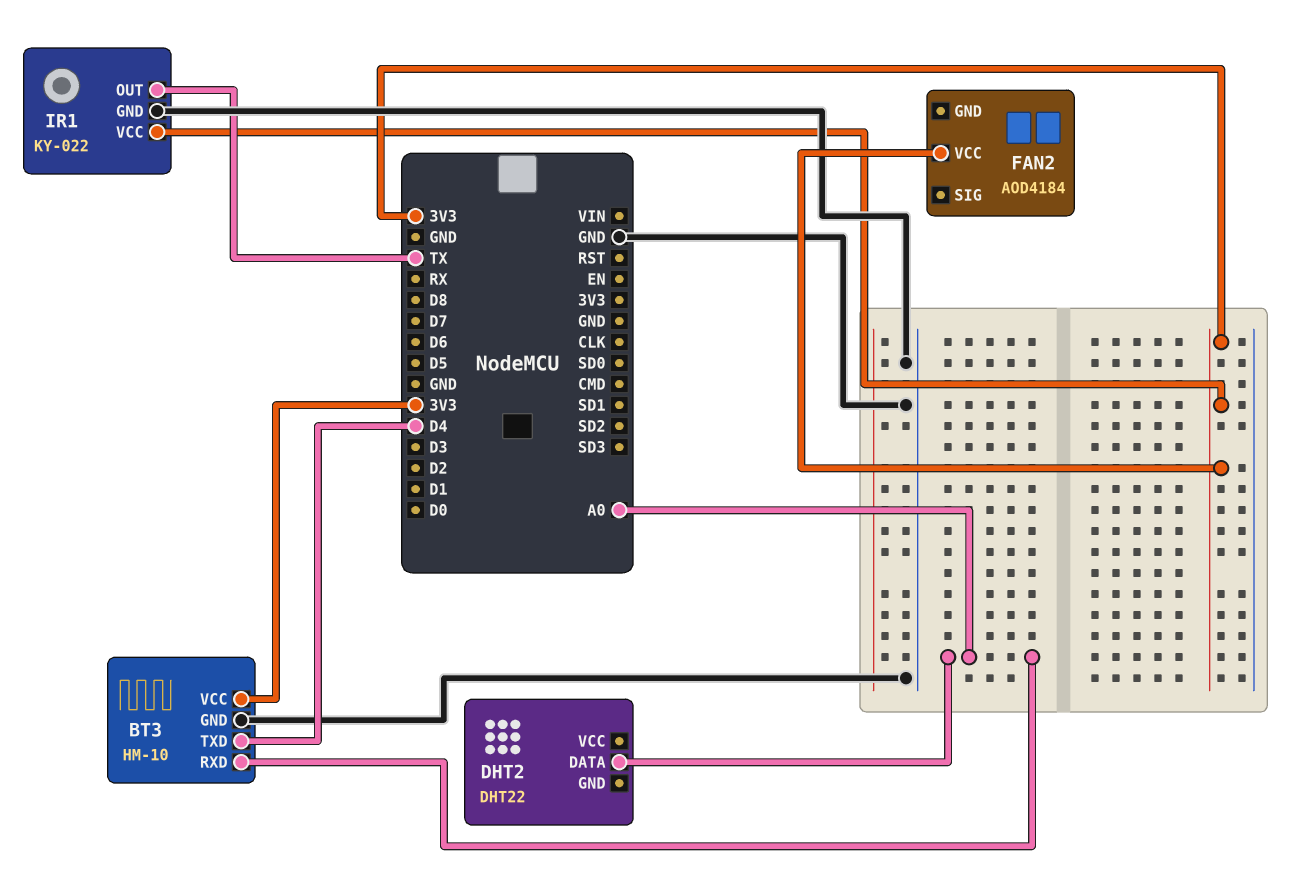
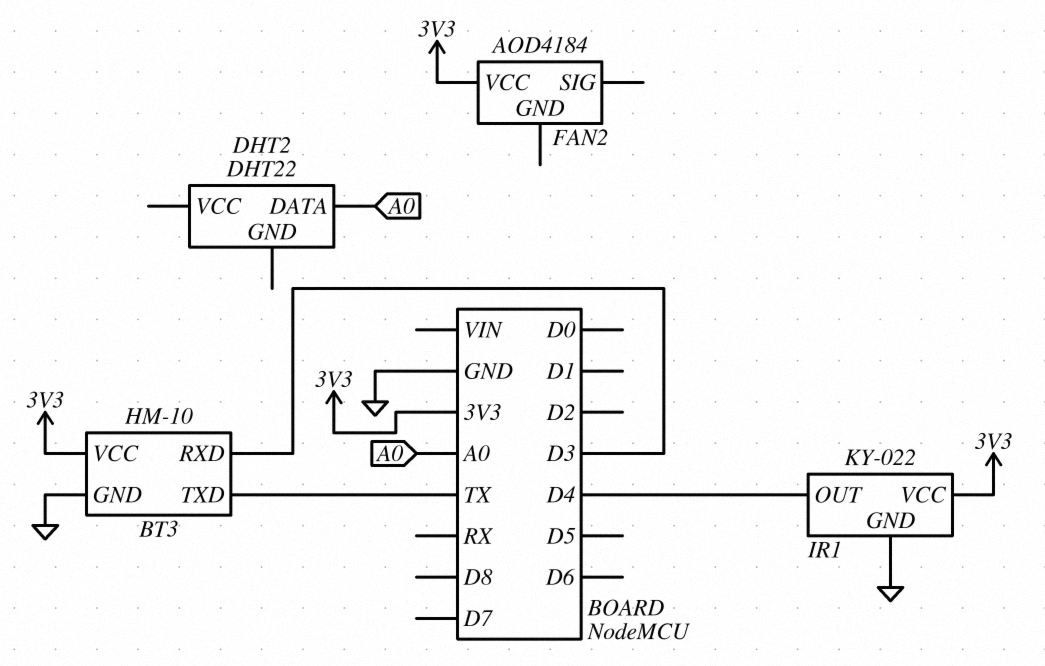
BT3 pin RXD: A0 -> D3
BT3 pin TXD: D4 -> TX
IR1 pin OUT: TX -> D4

